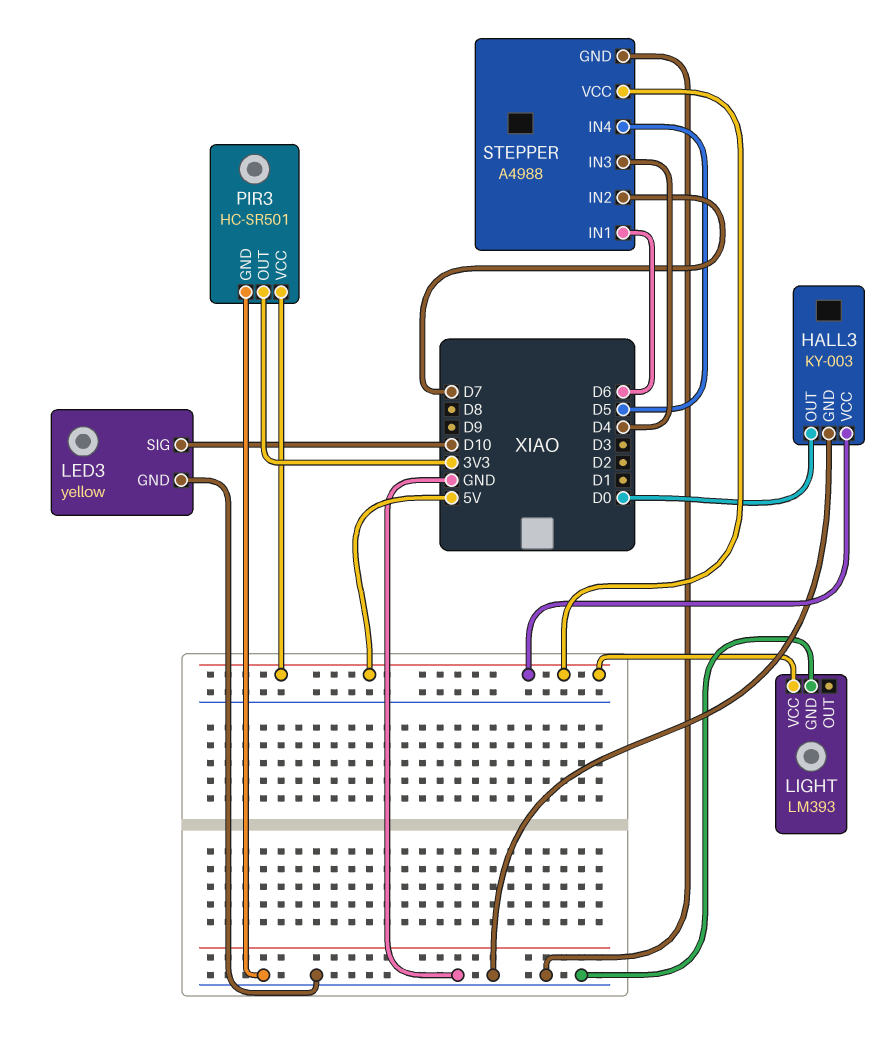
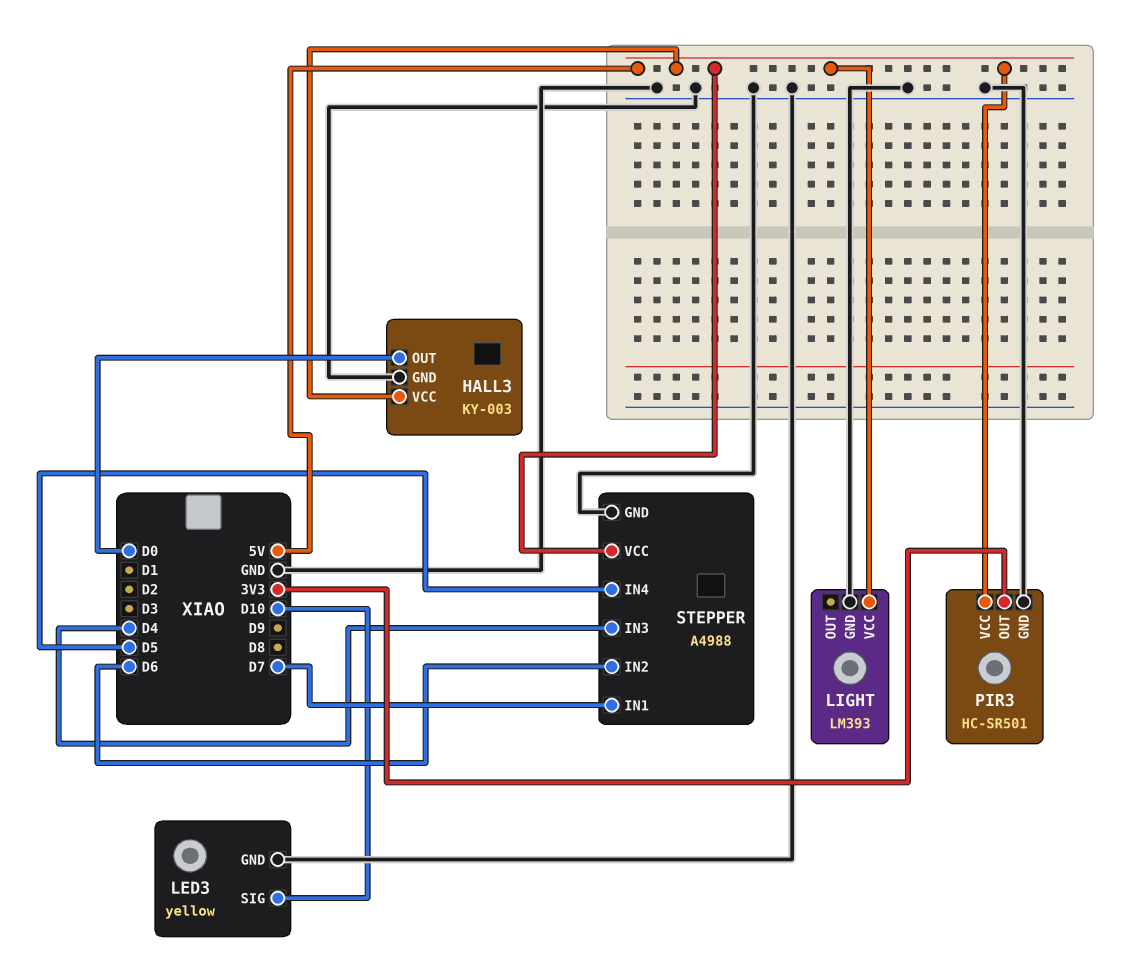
STEPPER pin IN1: D6 -> D7
STEPPER pin IN2: D7 -> D6

